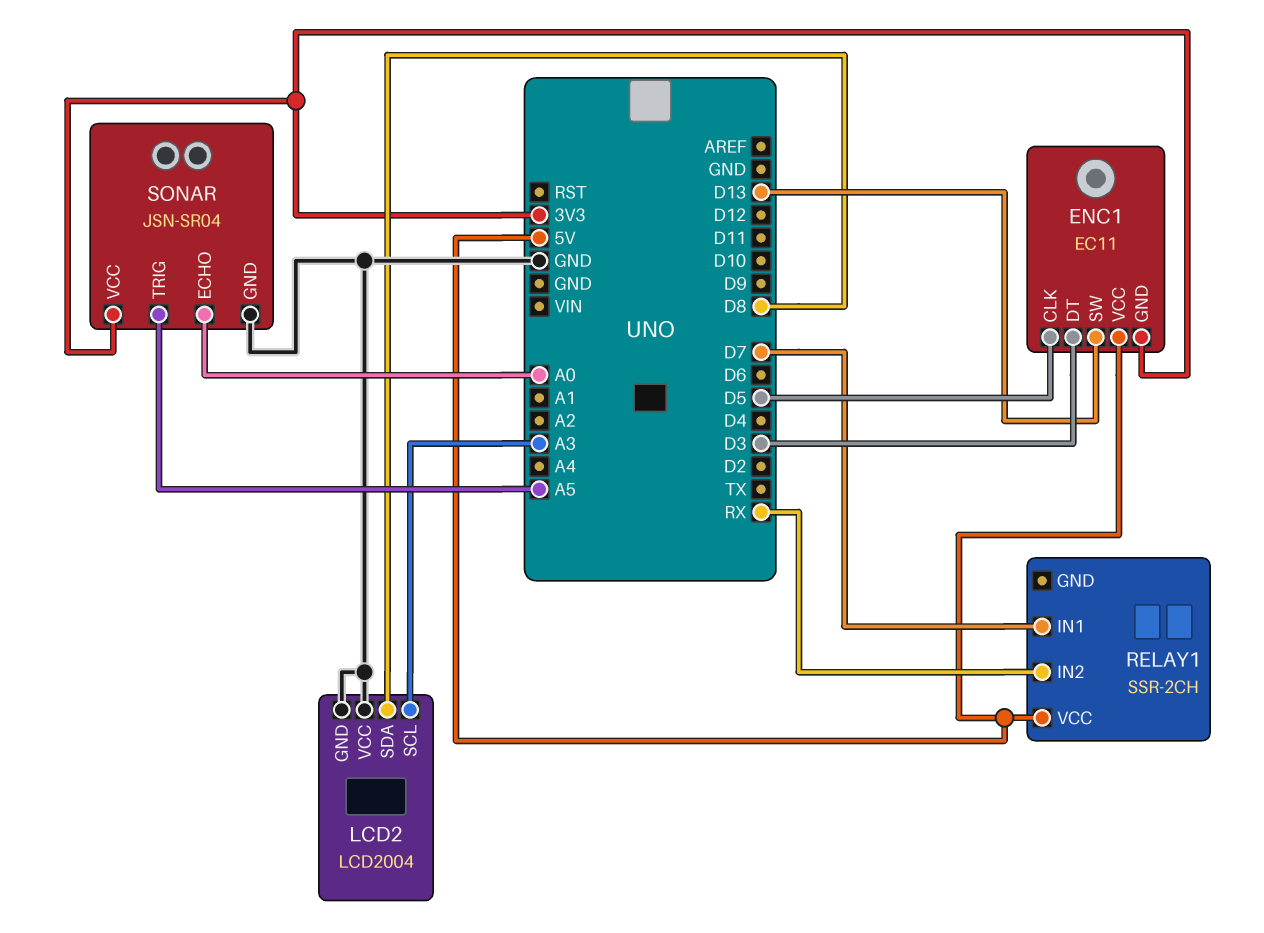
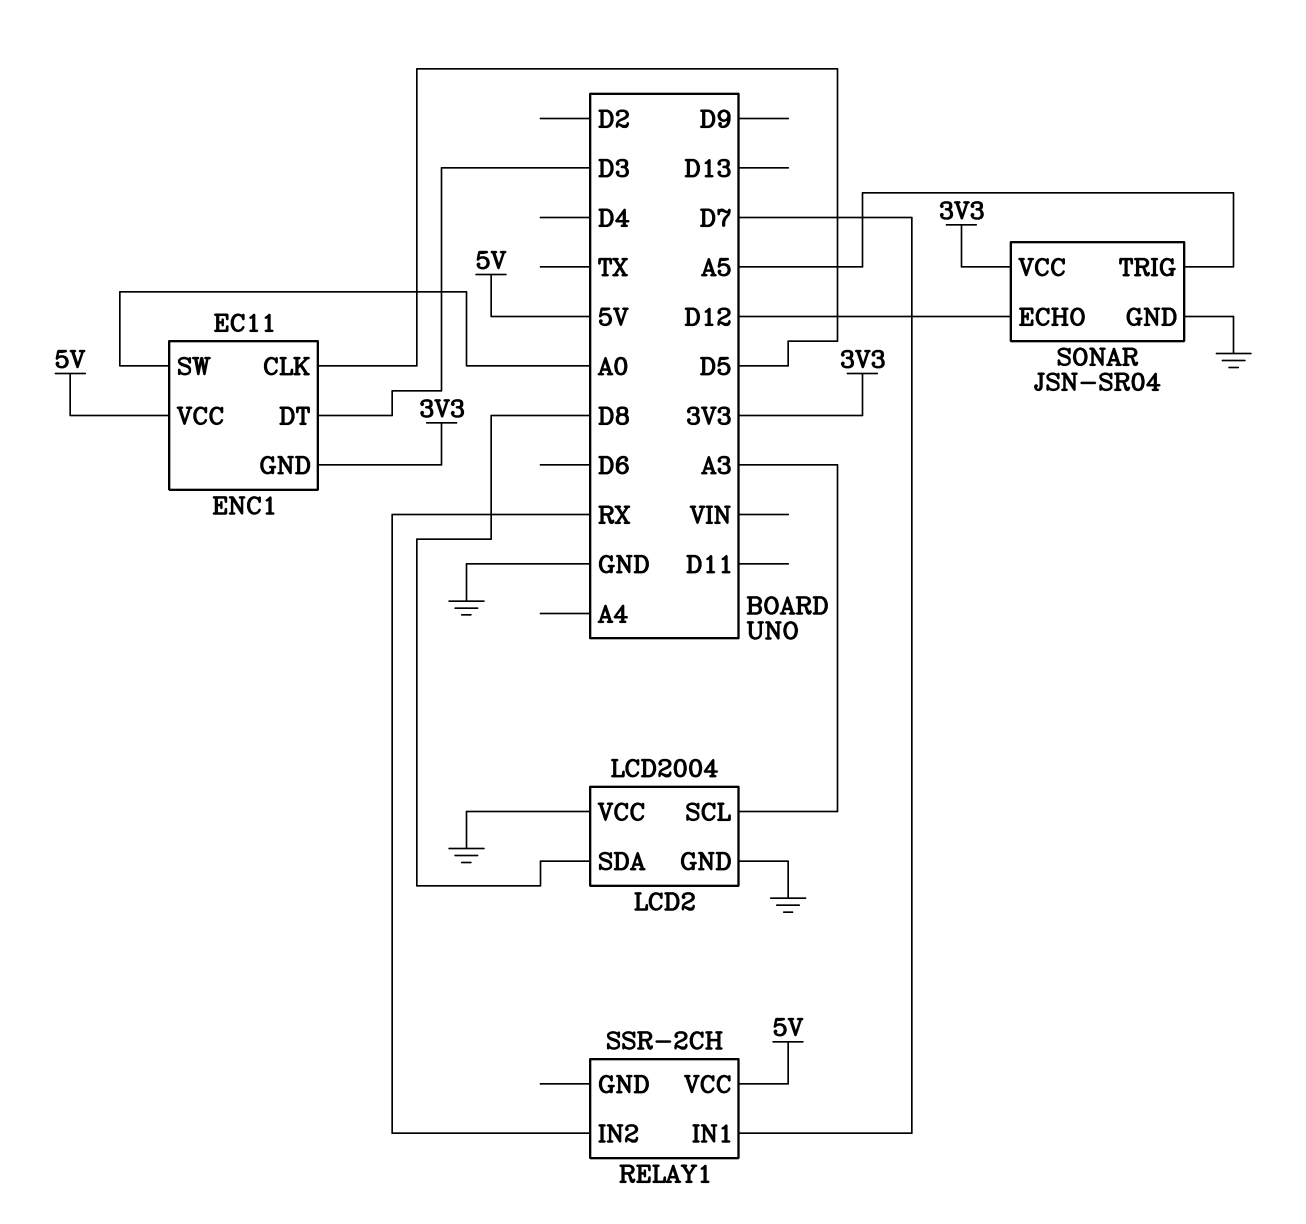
ENC1 pin SW: D13 -> A0
SONAR pin ECHO: A0 -> D12

